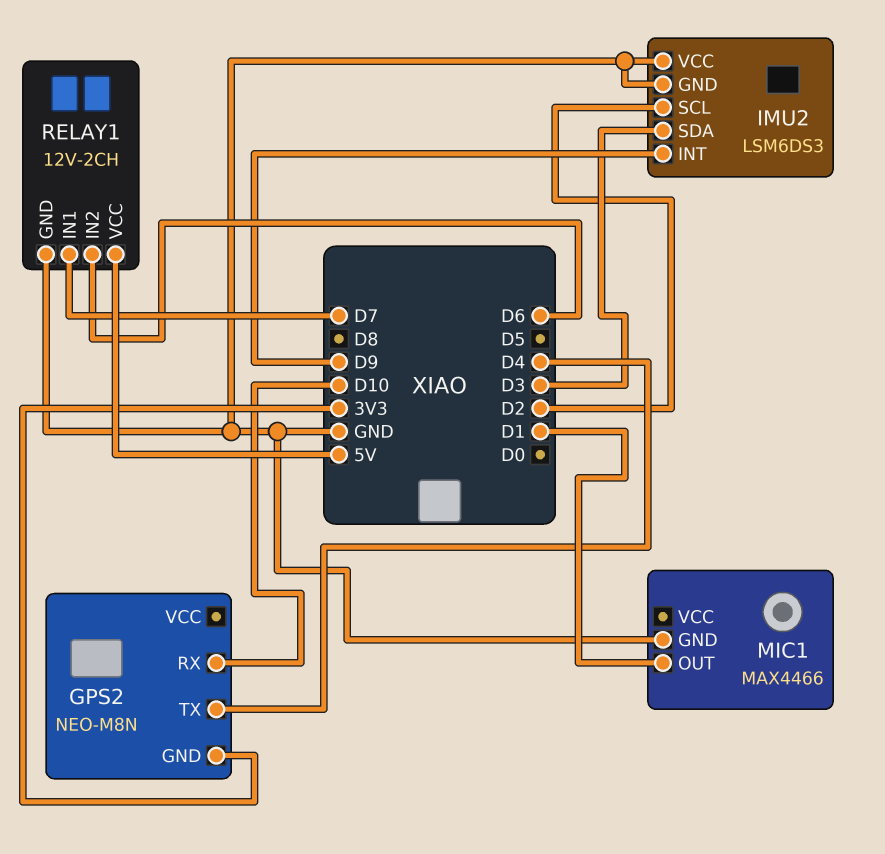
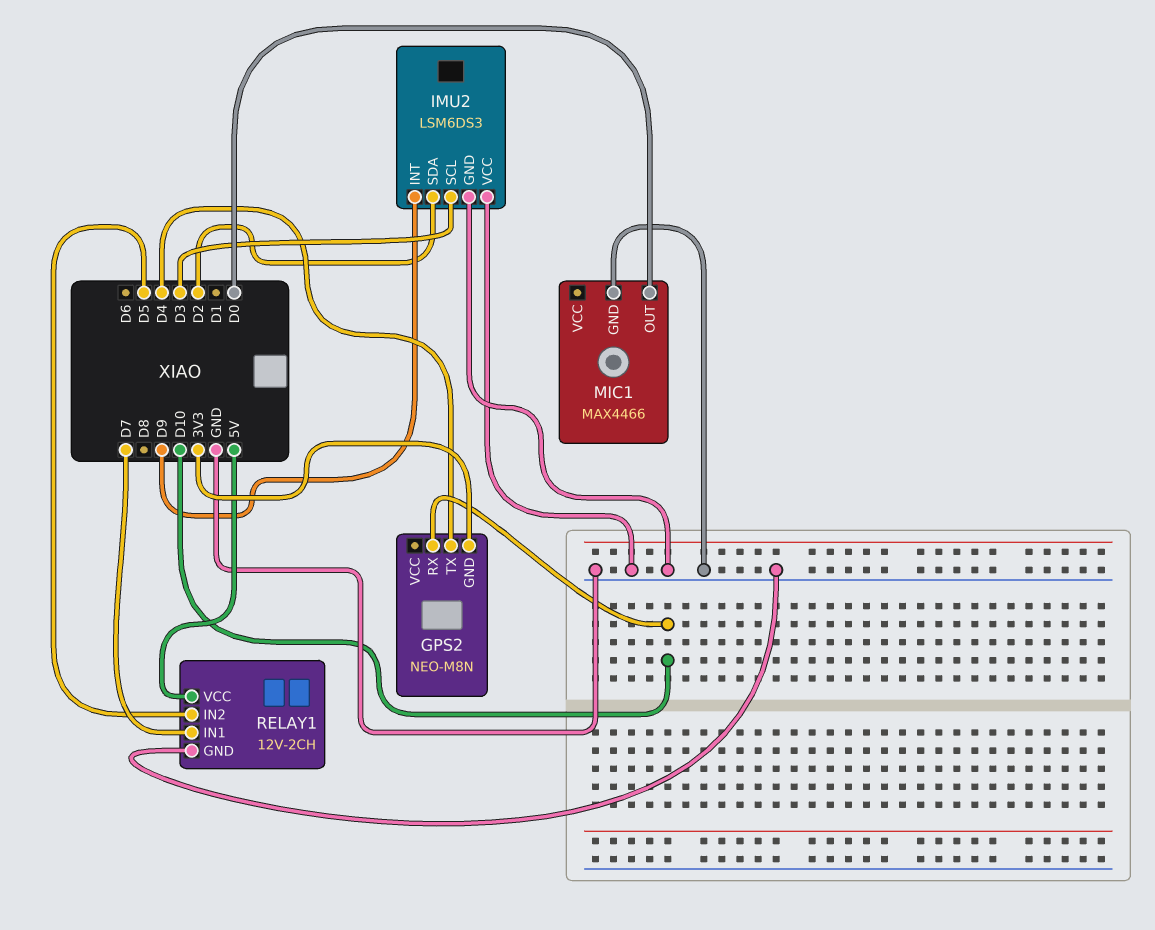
IMU2 pin SCL: D2 -> D3
IMU2 pin SDA: D3 -> D2
MIC1 pin OUT: D1 -> D0
RELAY1 pin IN2: D6 -> D5

